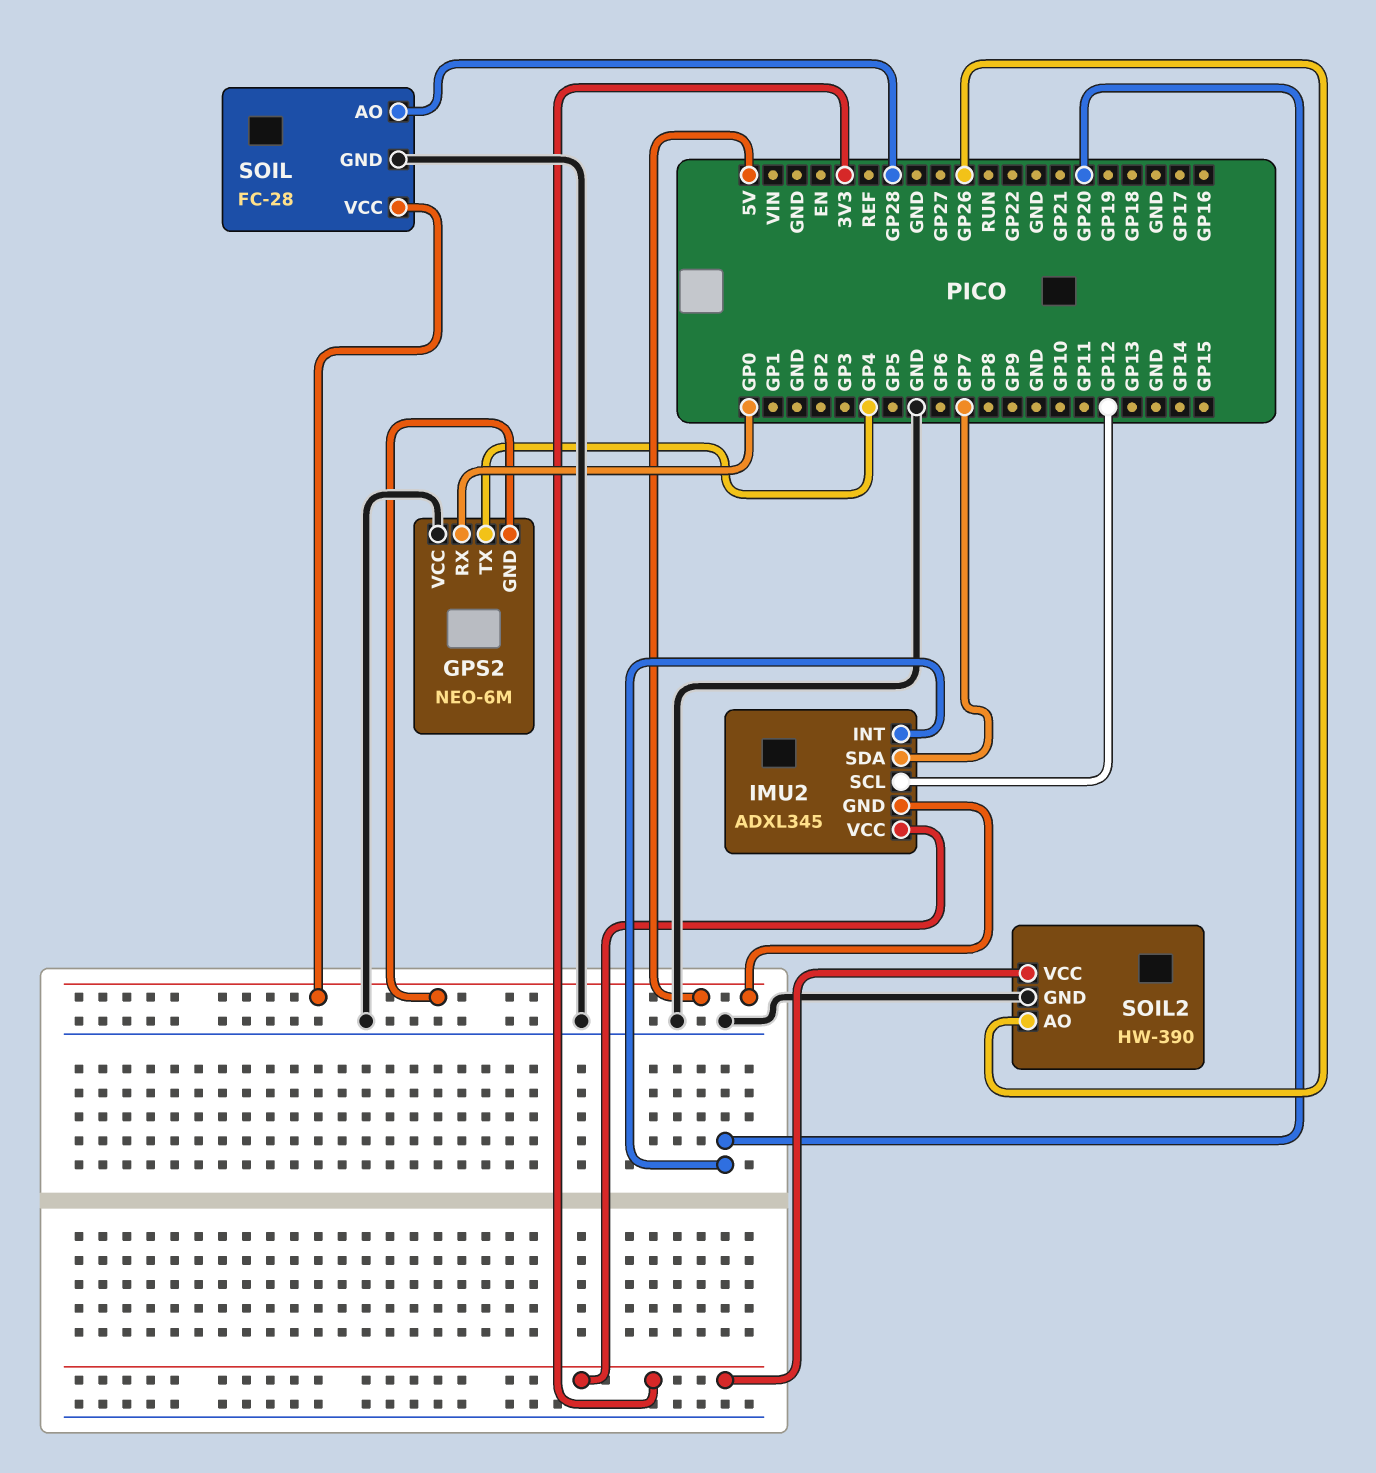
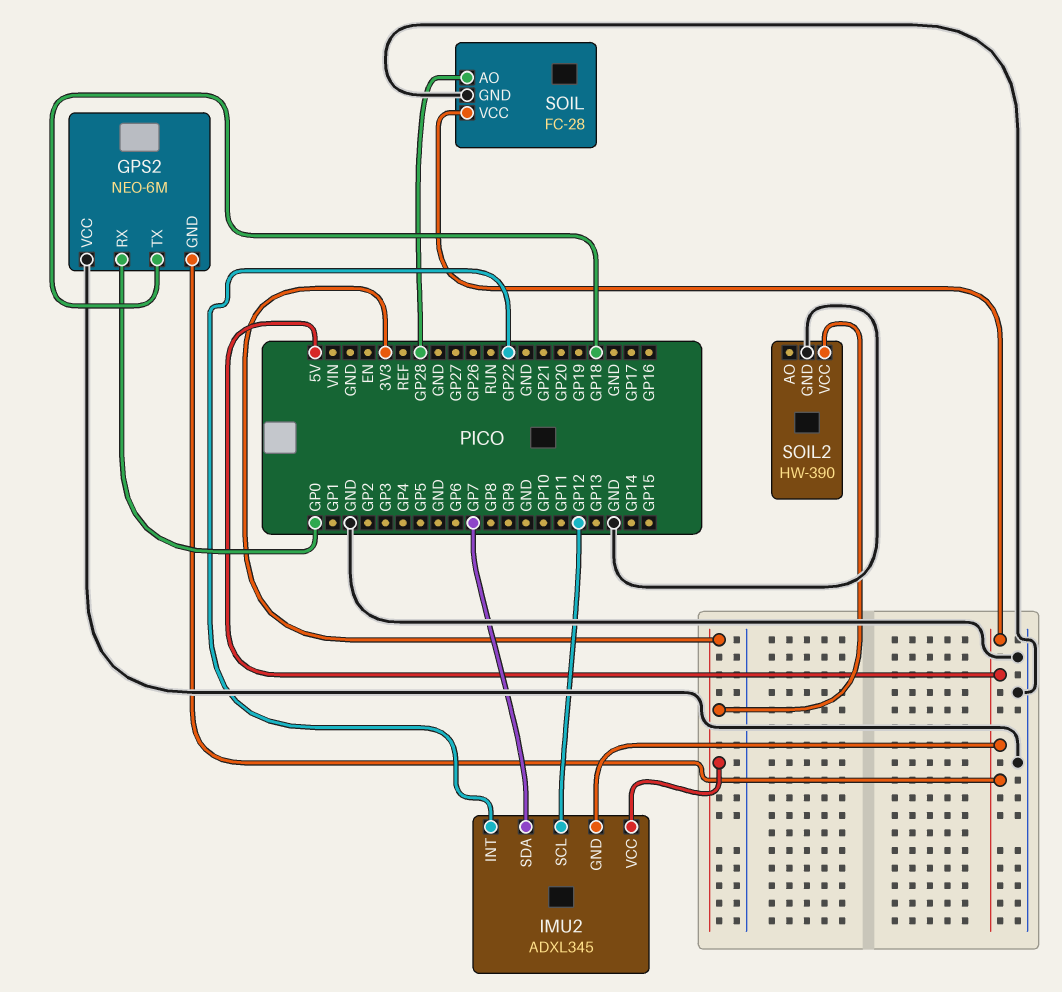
GPS2 pin TX: GP4 -> GP18
IMU2 pin INT: GP20 -> GP22
SOIL2 pin AO: GP26 -> none

